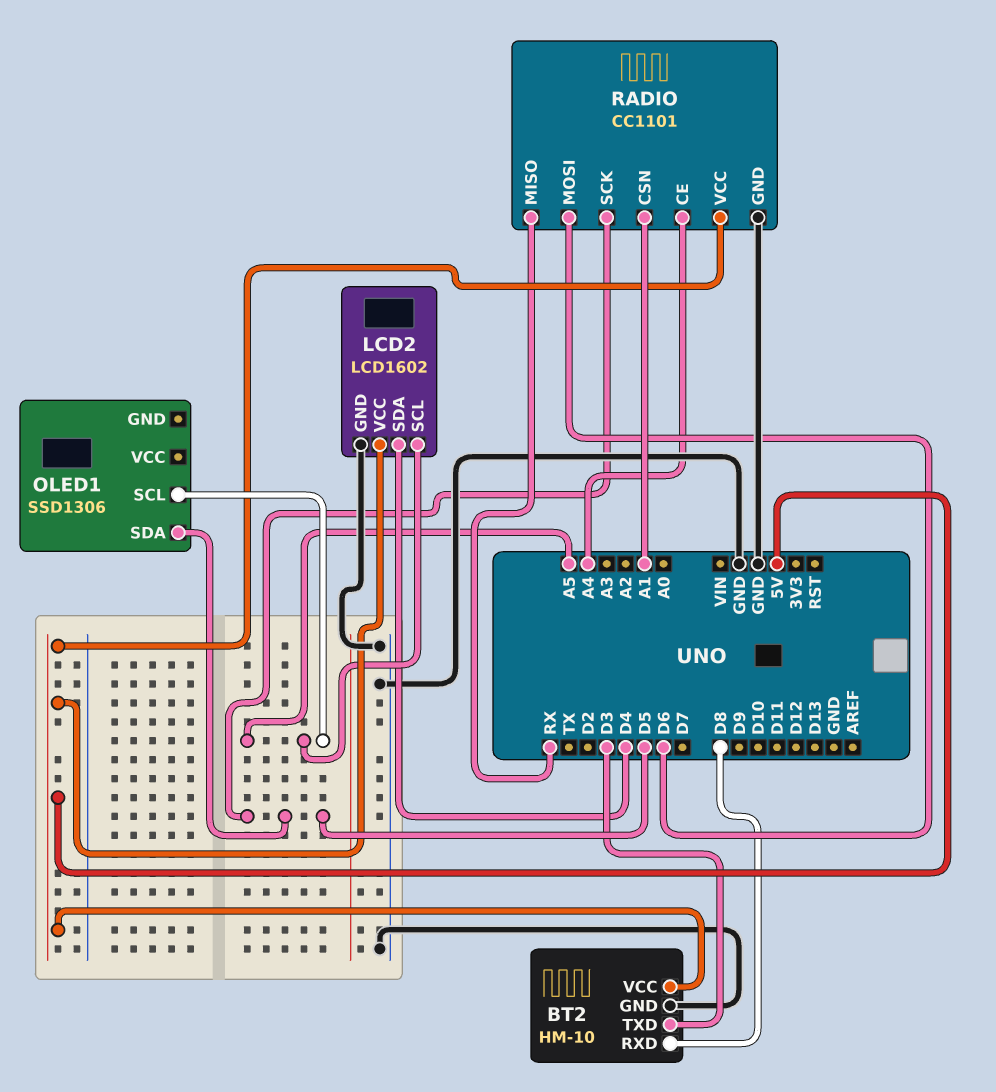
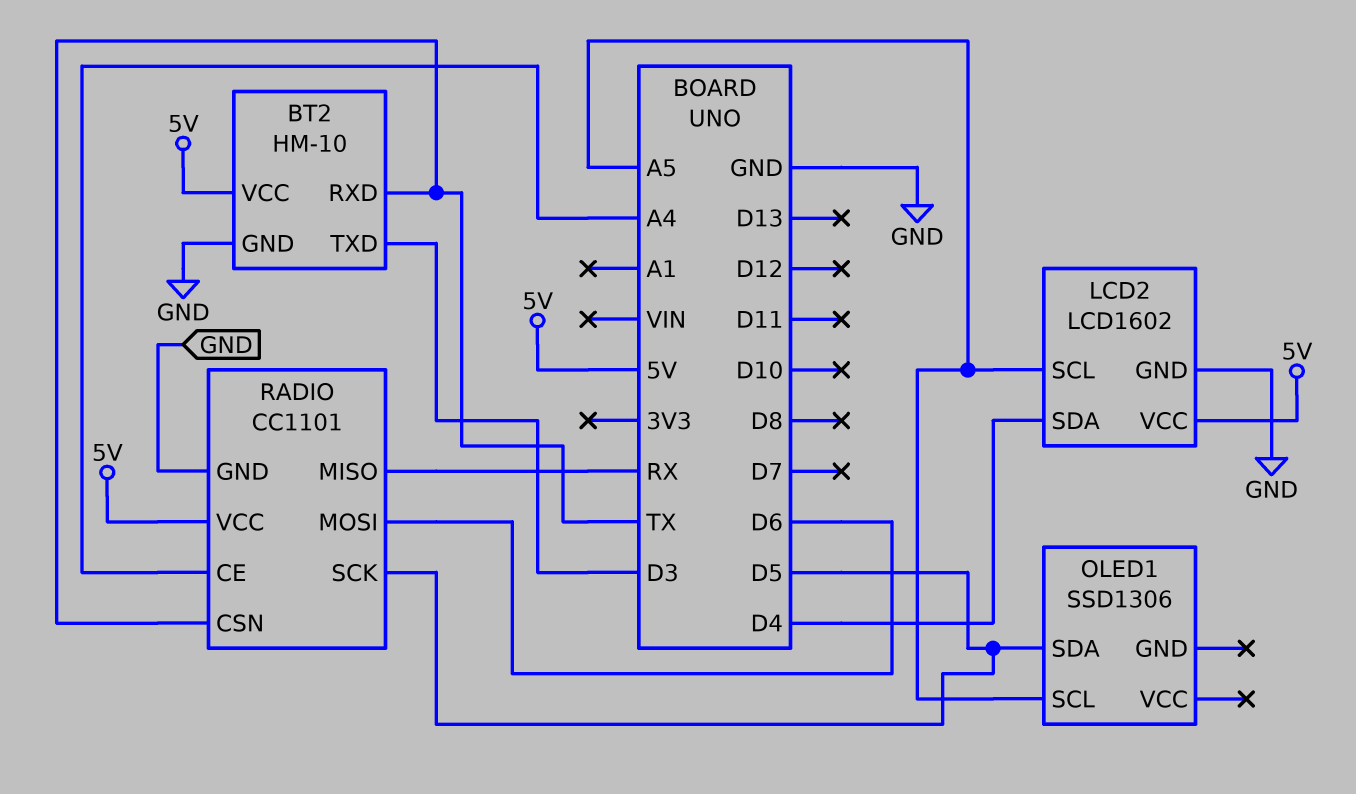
BT2 pin RXD: D8 -> TX
RADIO pin CSN: A1 -> TX

